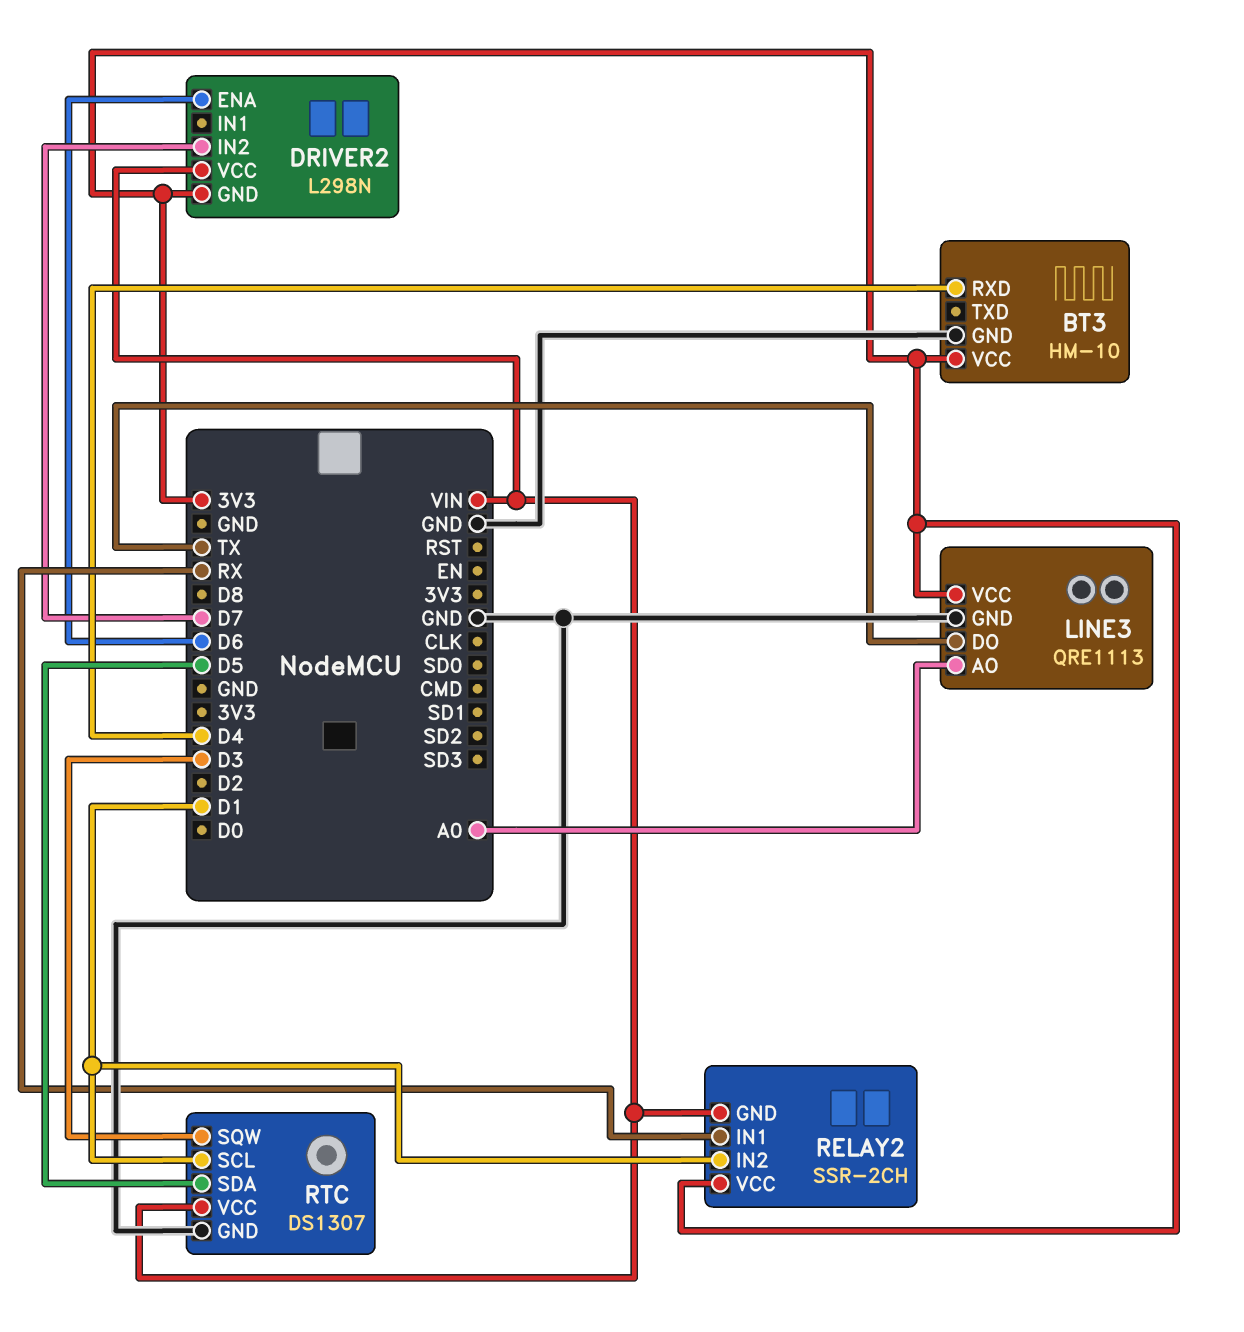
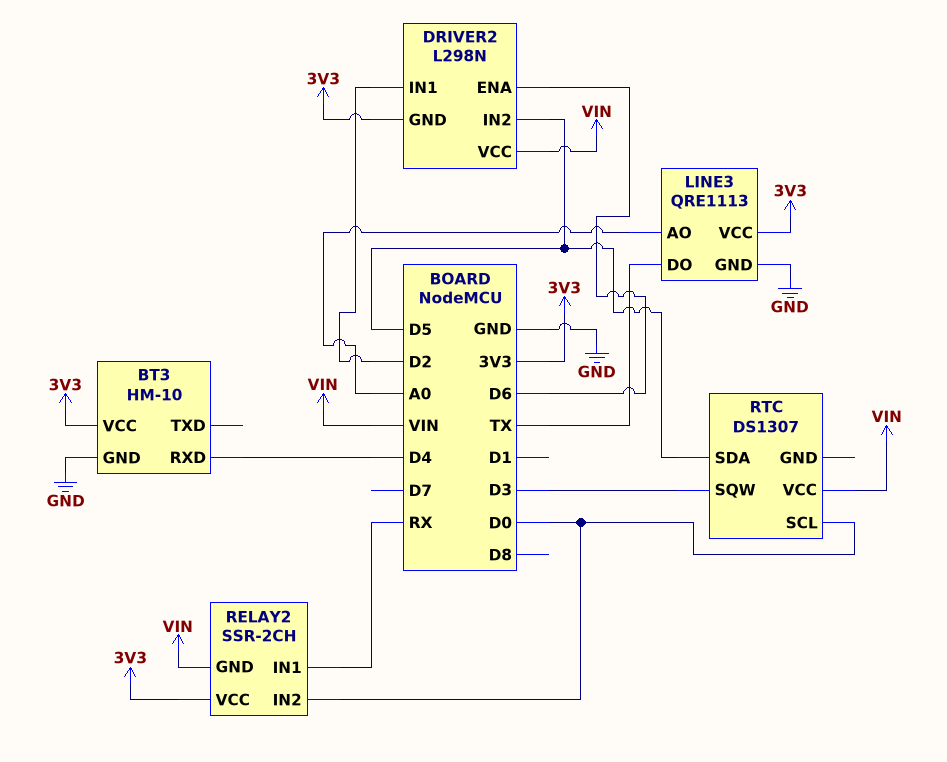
DRIVER2 pin IN1: none -> D2
DRIVER2 pin IN2: D7 -> D5
RELAY2 pin IN2: D1 -> D0
RTC pin GND: GND -> none
RTC pin SCL: D1 -> D0

